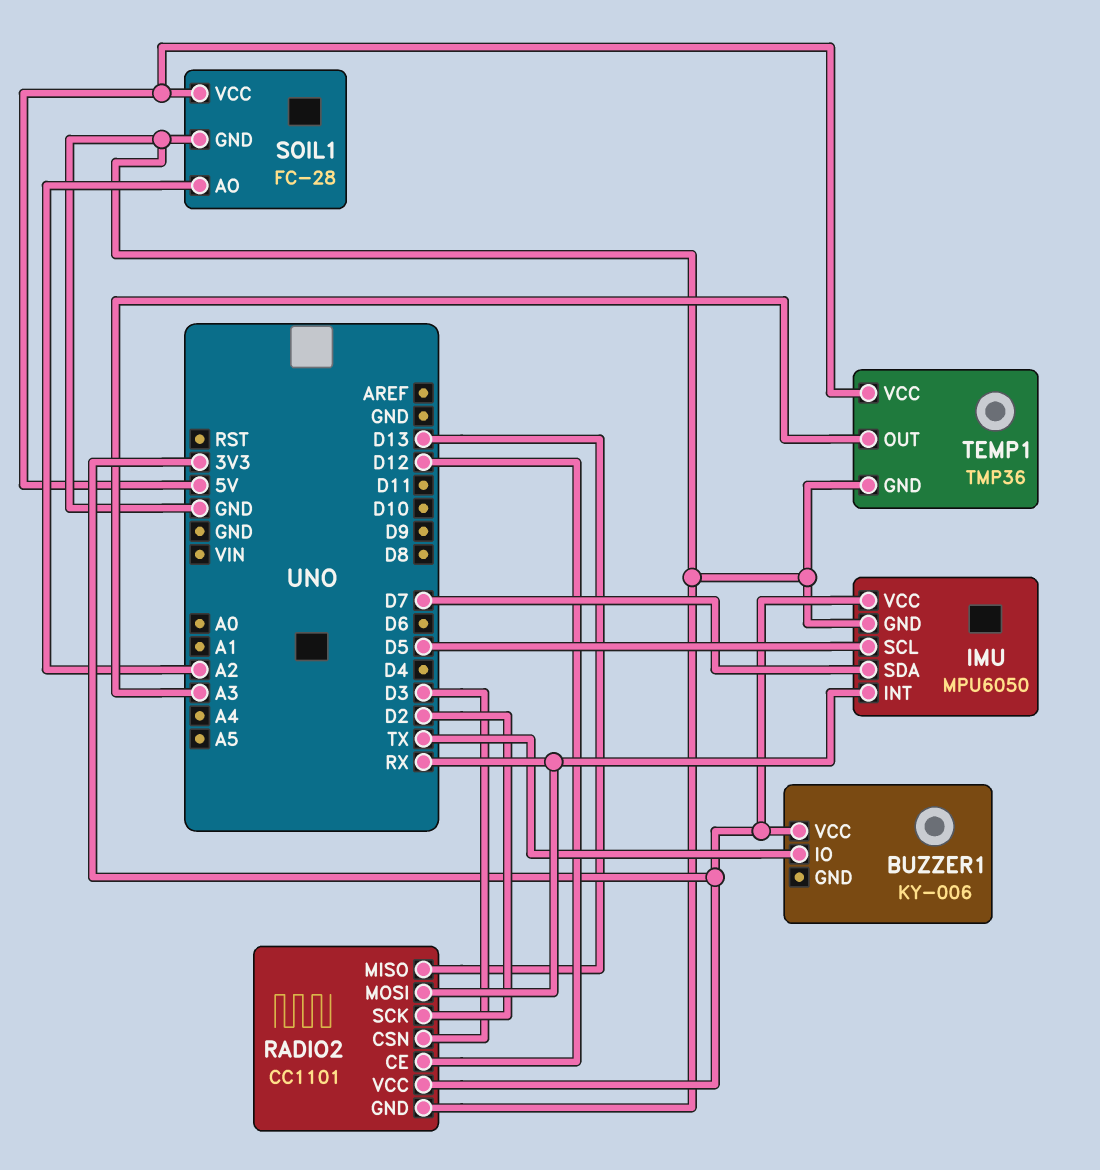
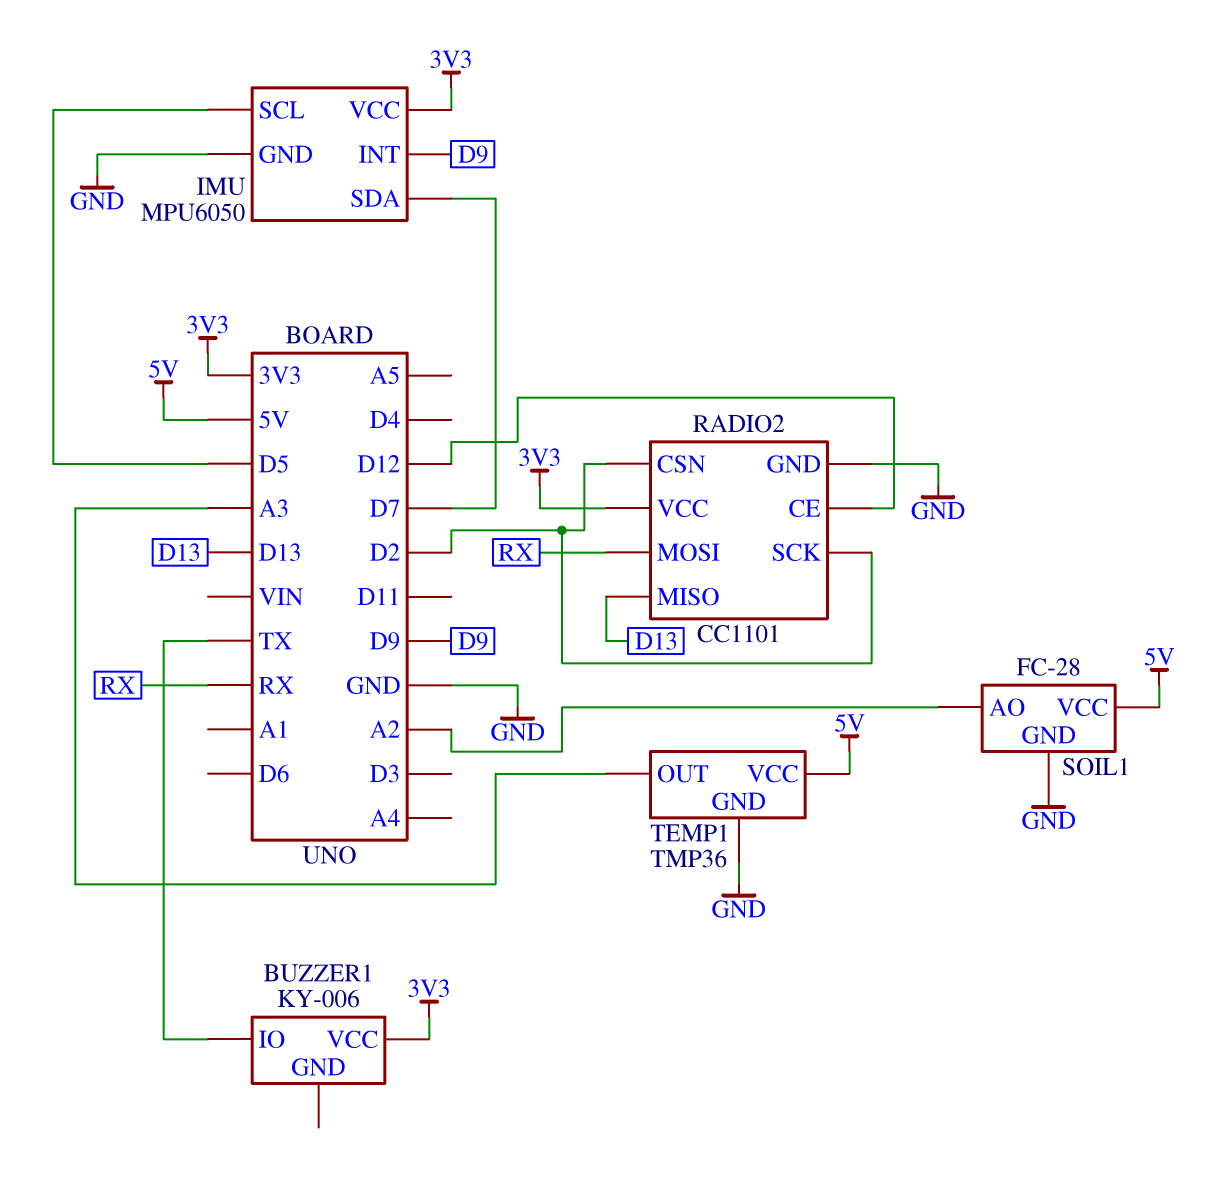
IMU pin INT: RX -> D9
RADIO2 pin CSN: D3 -> D2

